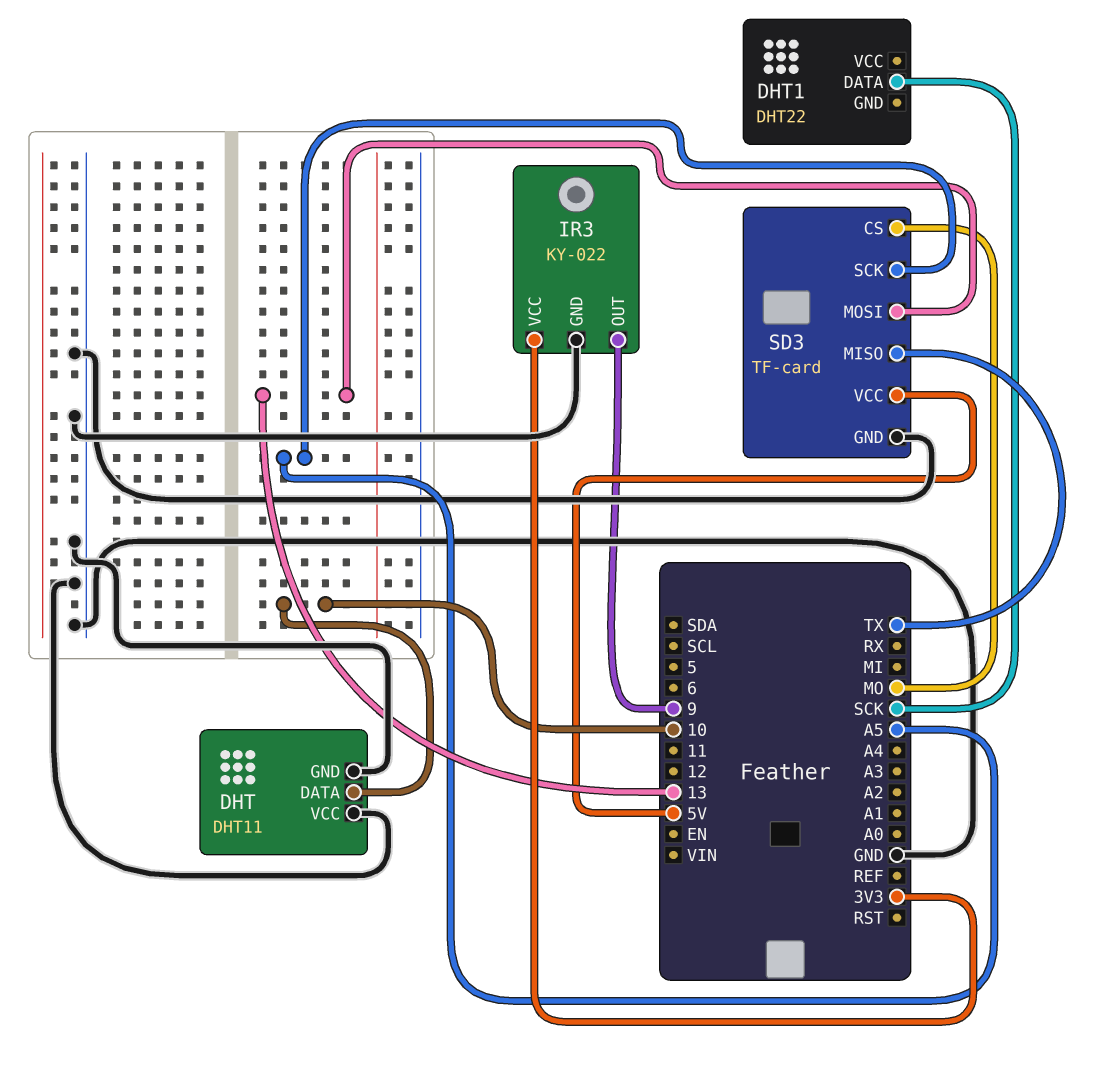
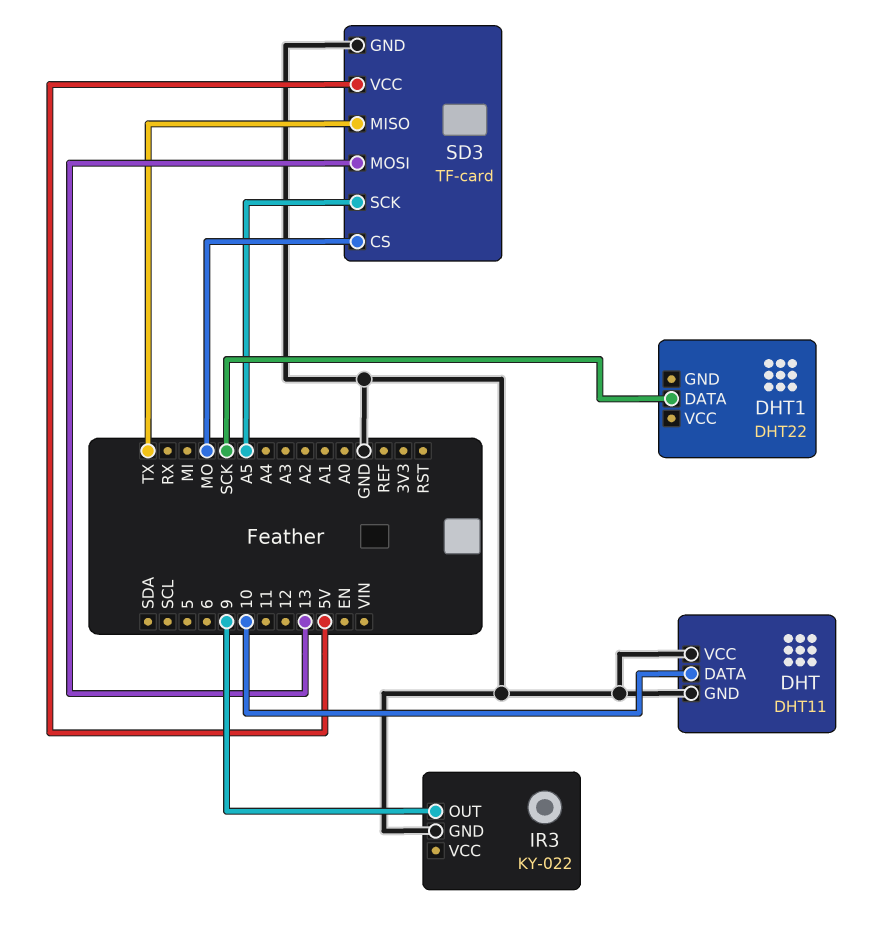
IR3 pin VCC: 3V3 -> none

